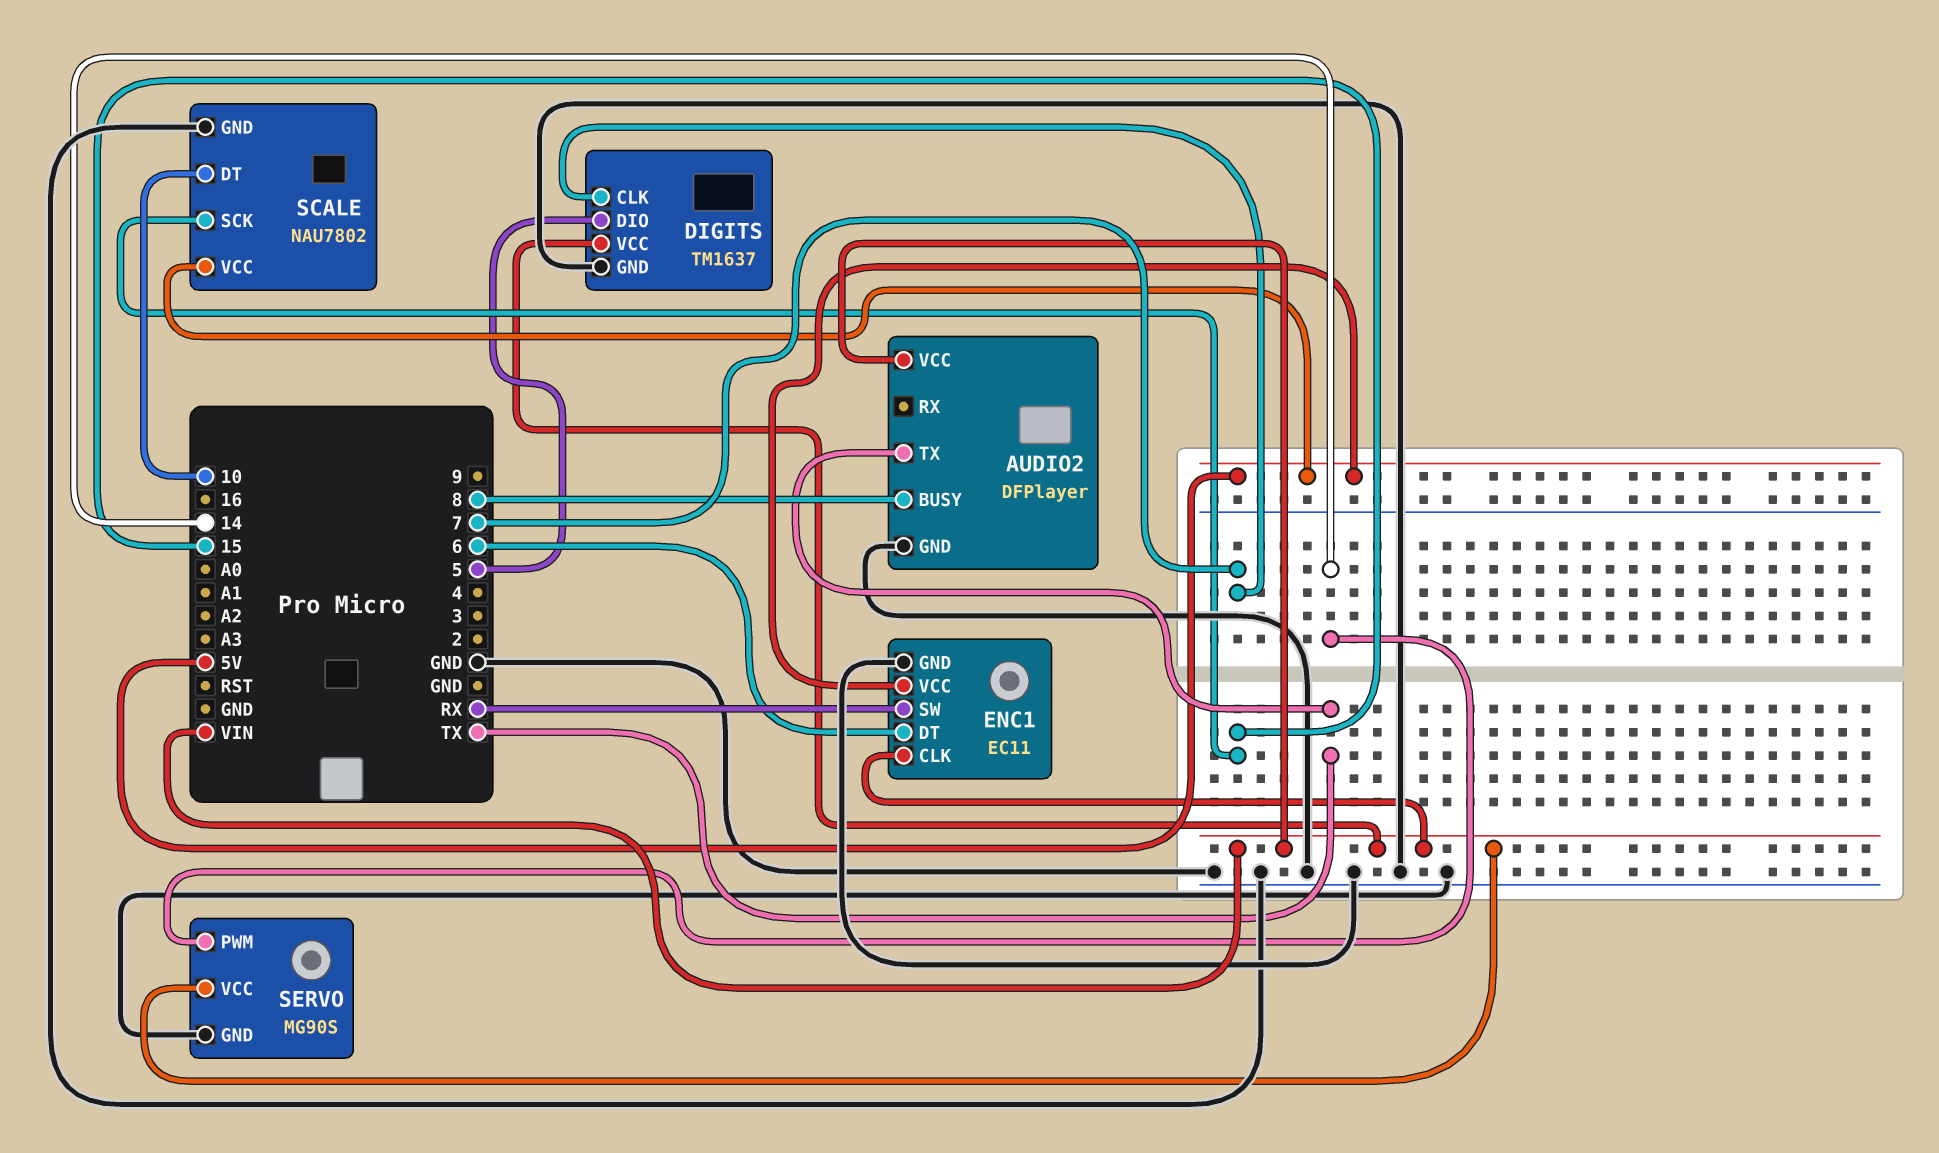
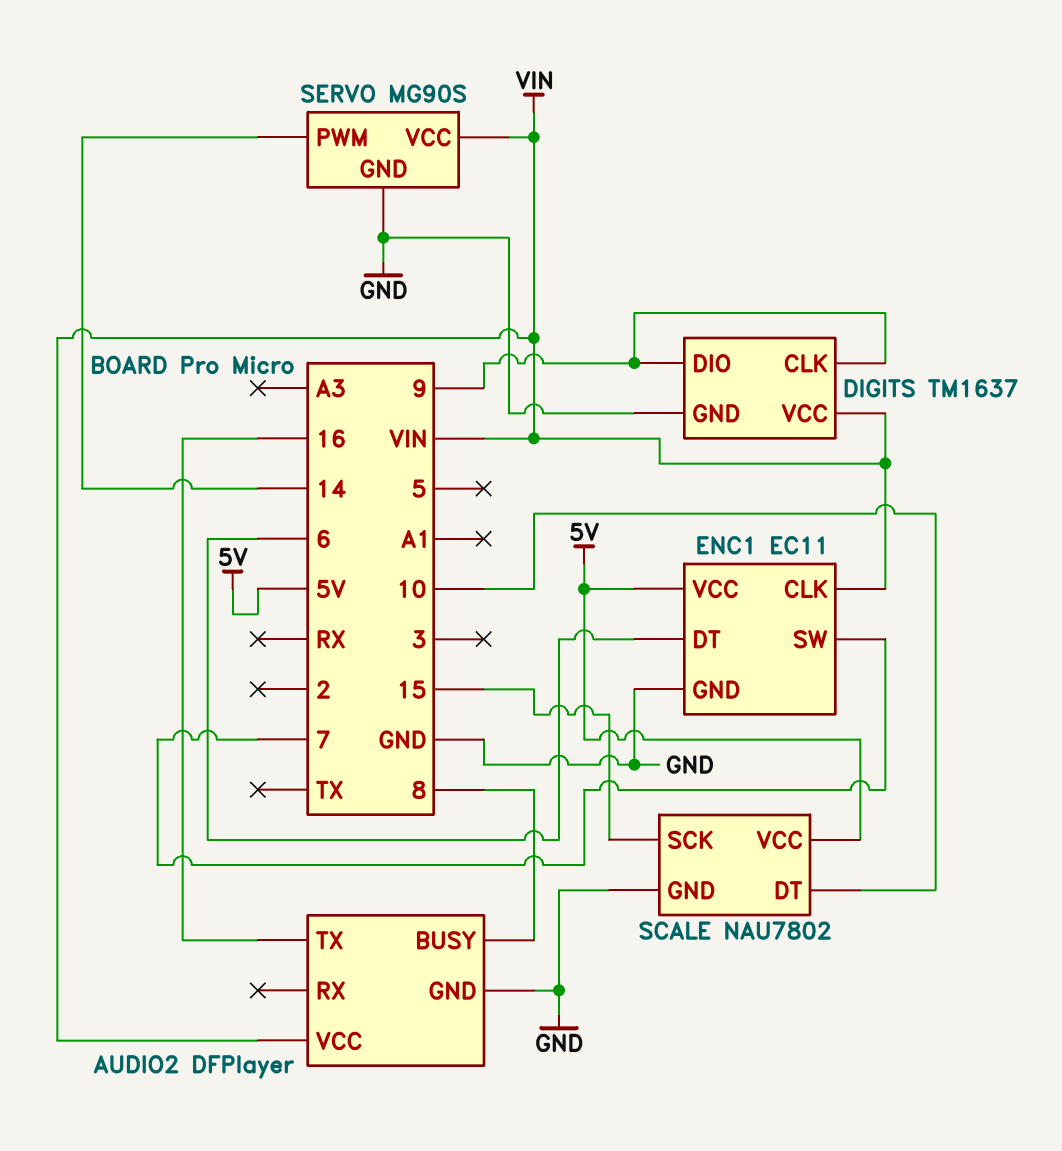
AUDIO2 pin TX: TX -> 16
DIGITS pin CLK: 7 -> 9
DIGITS pin DIO: 5 -> 9
ENC1 pin SW: RX -> 7

